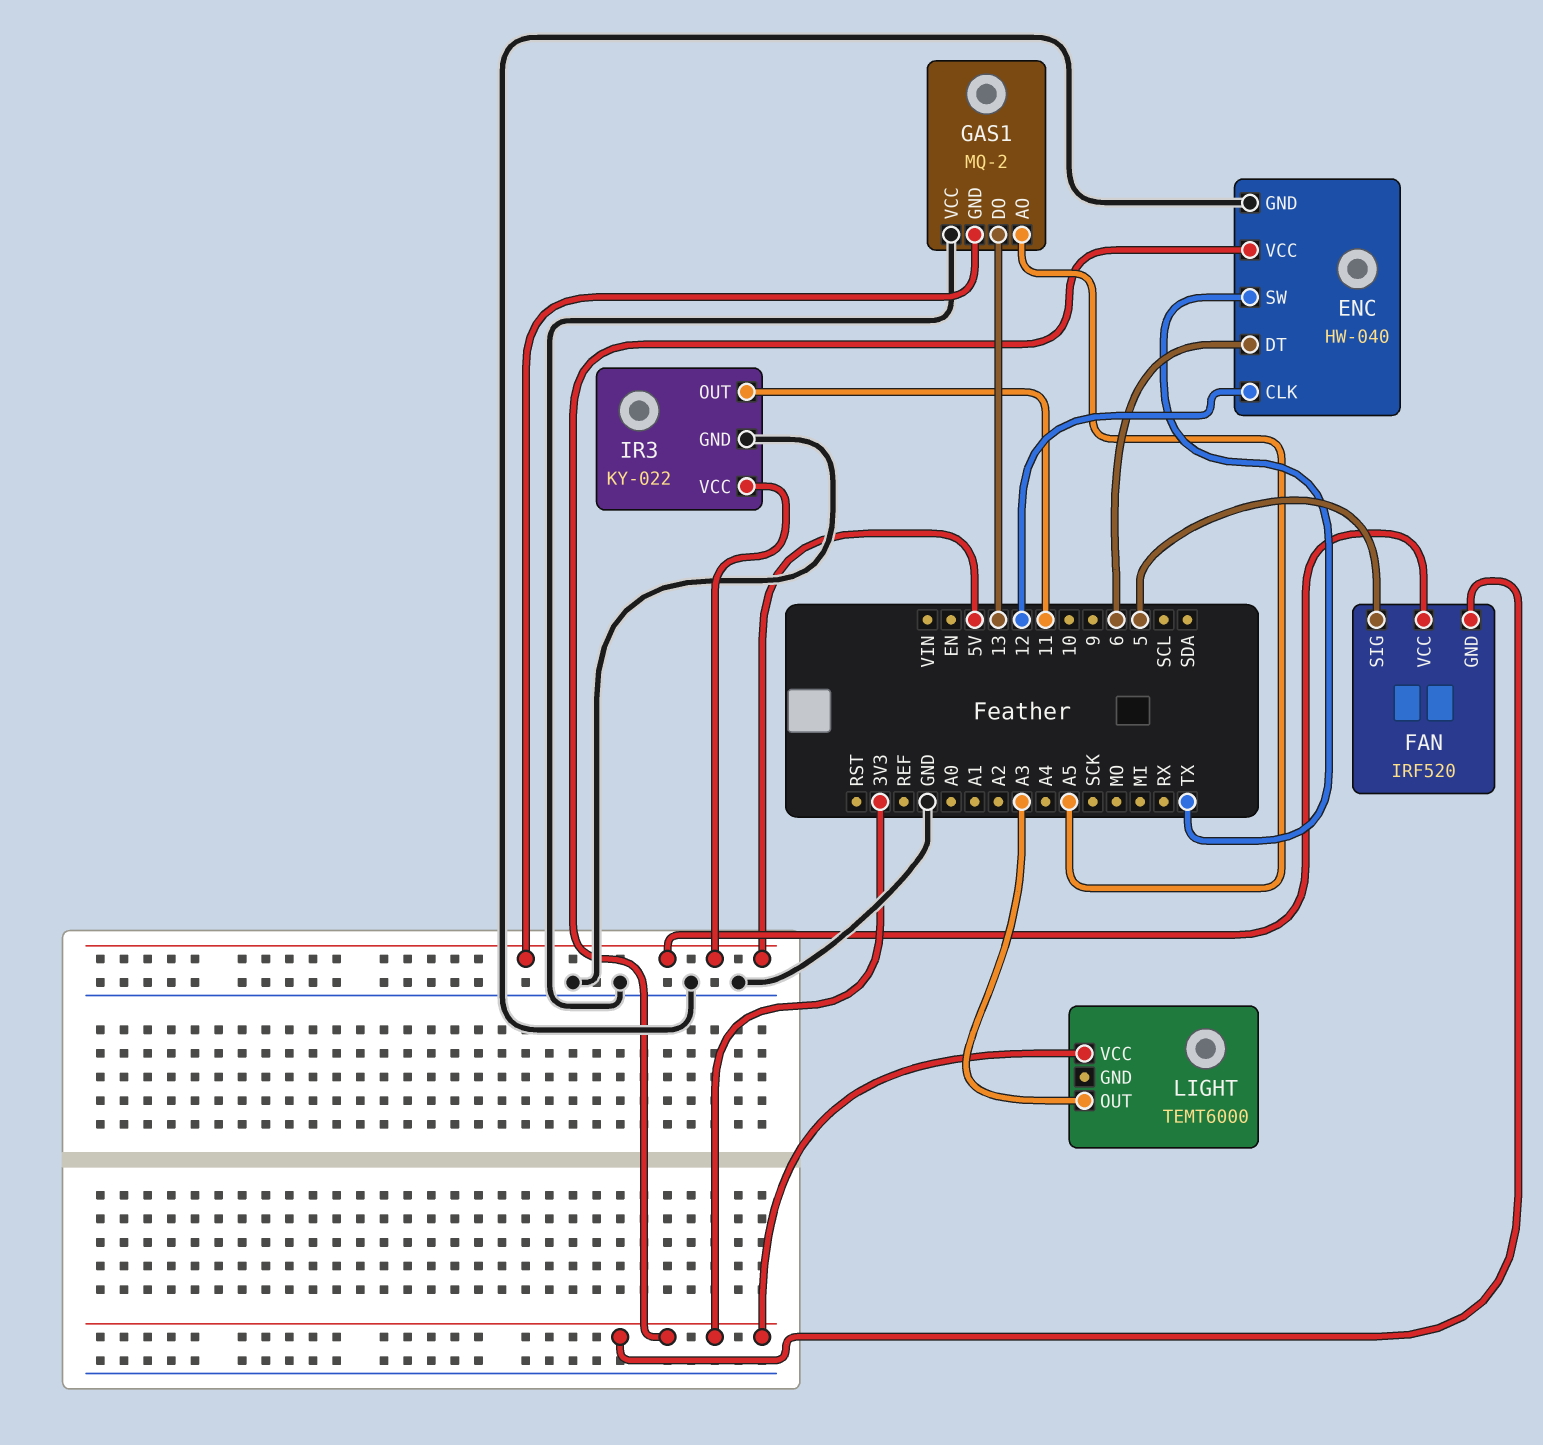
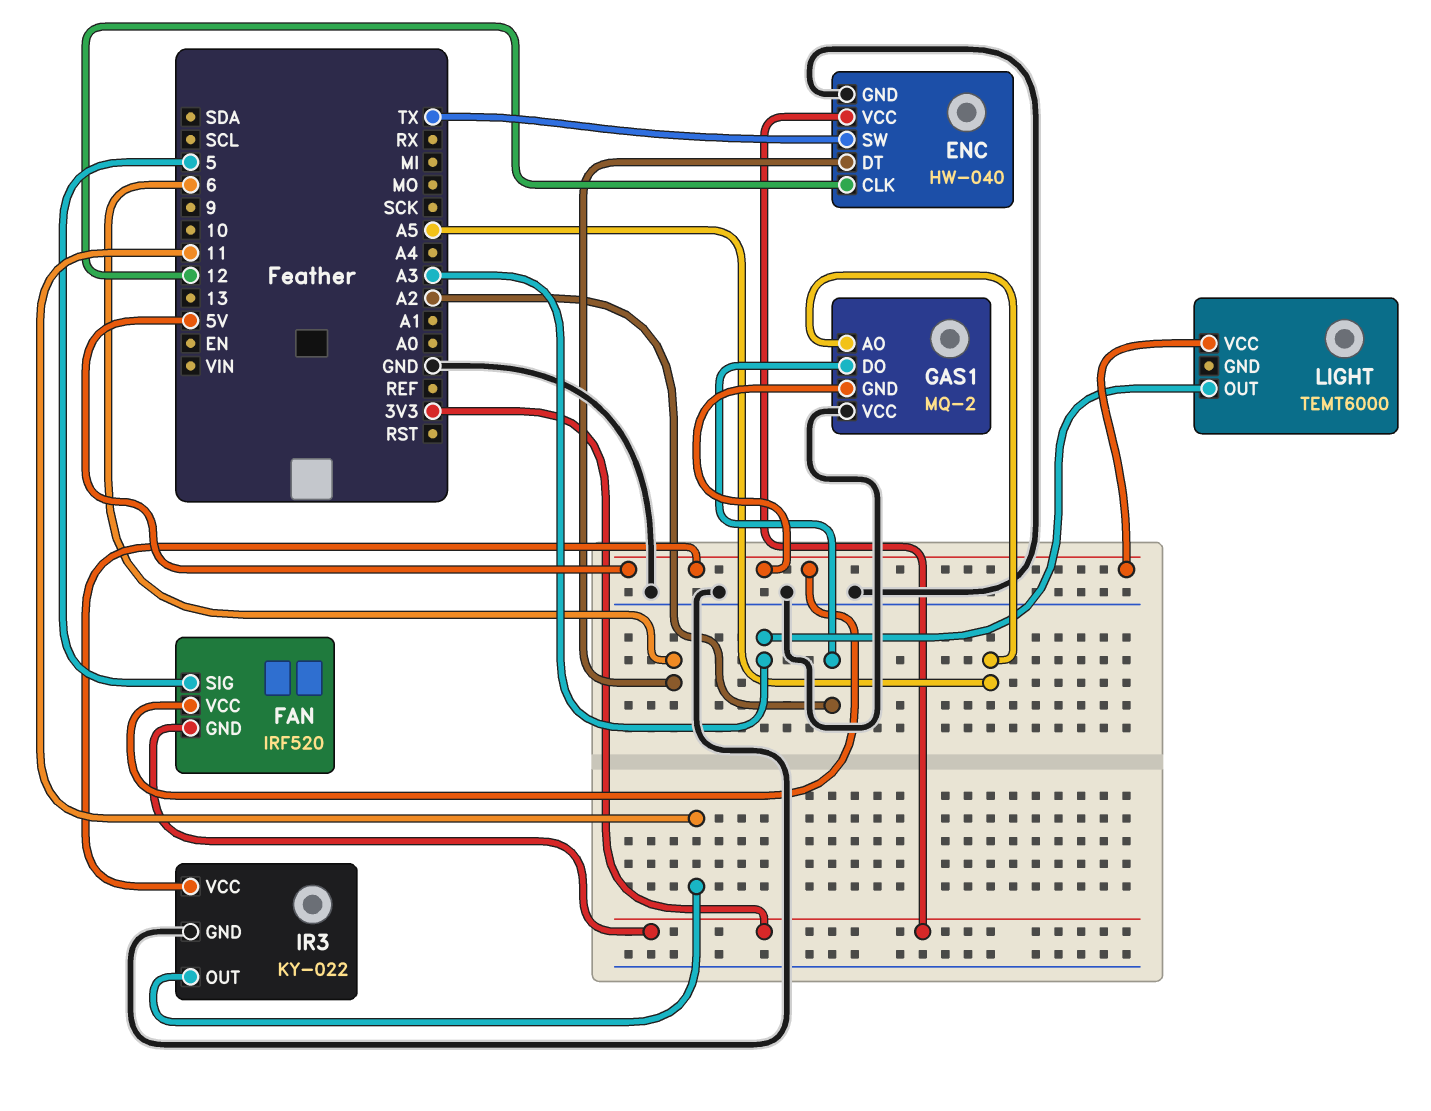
GAS1 pin DO: 13 -> A2
LIGHT pin VCC: 3V3 -> 5V

